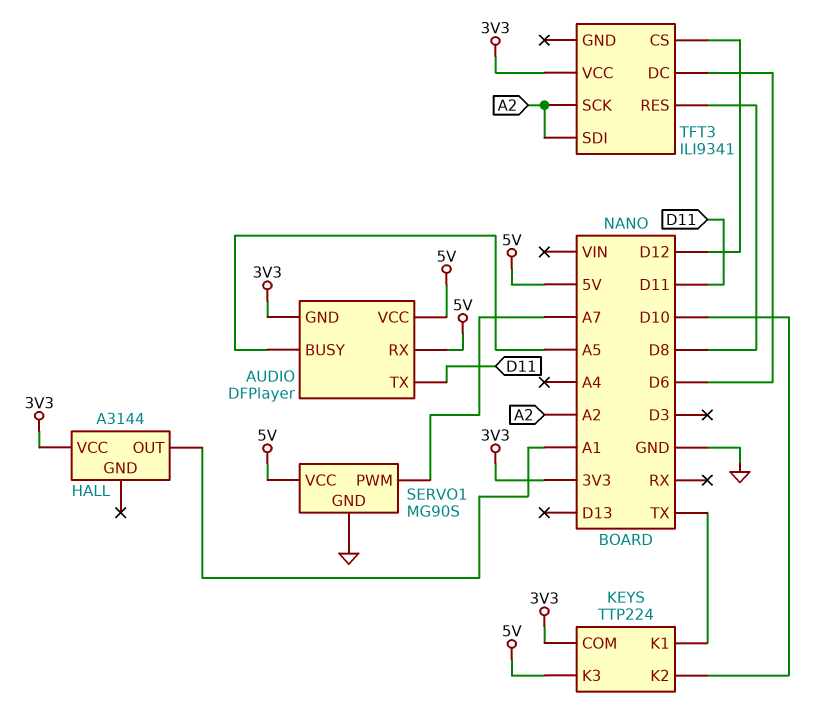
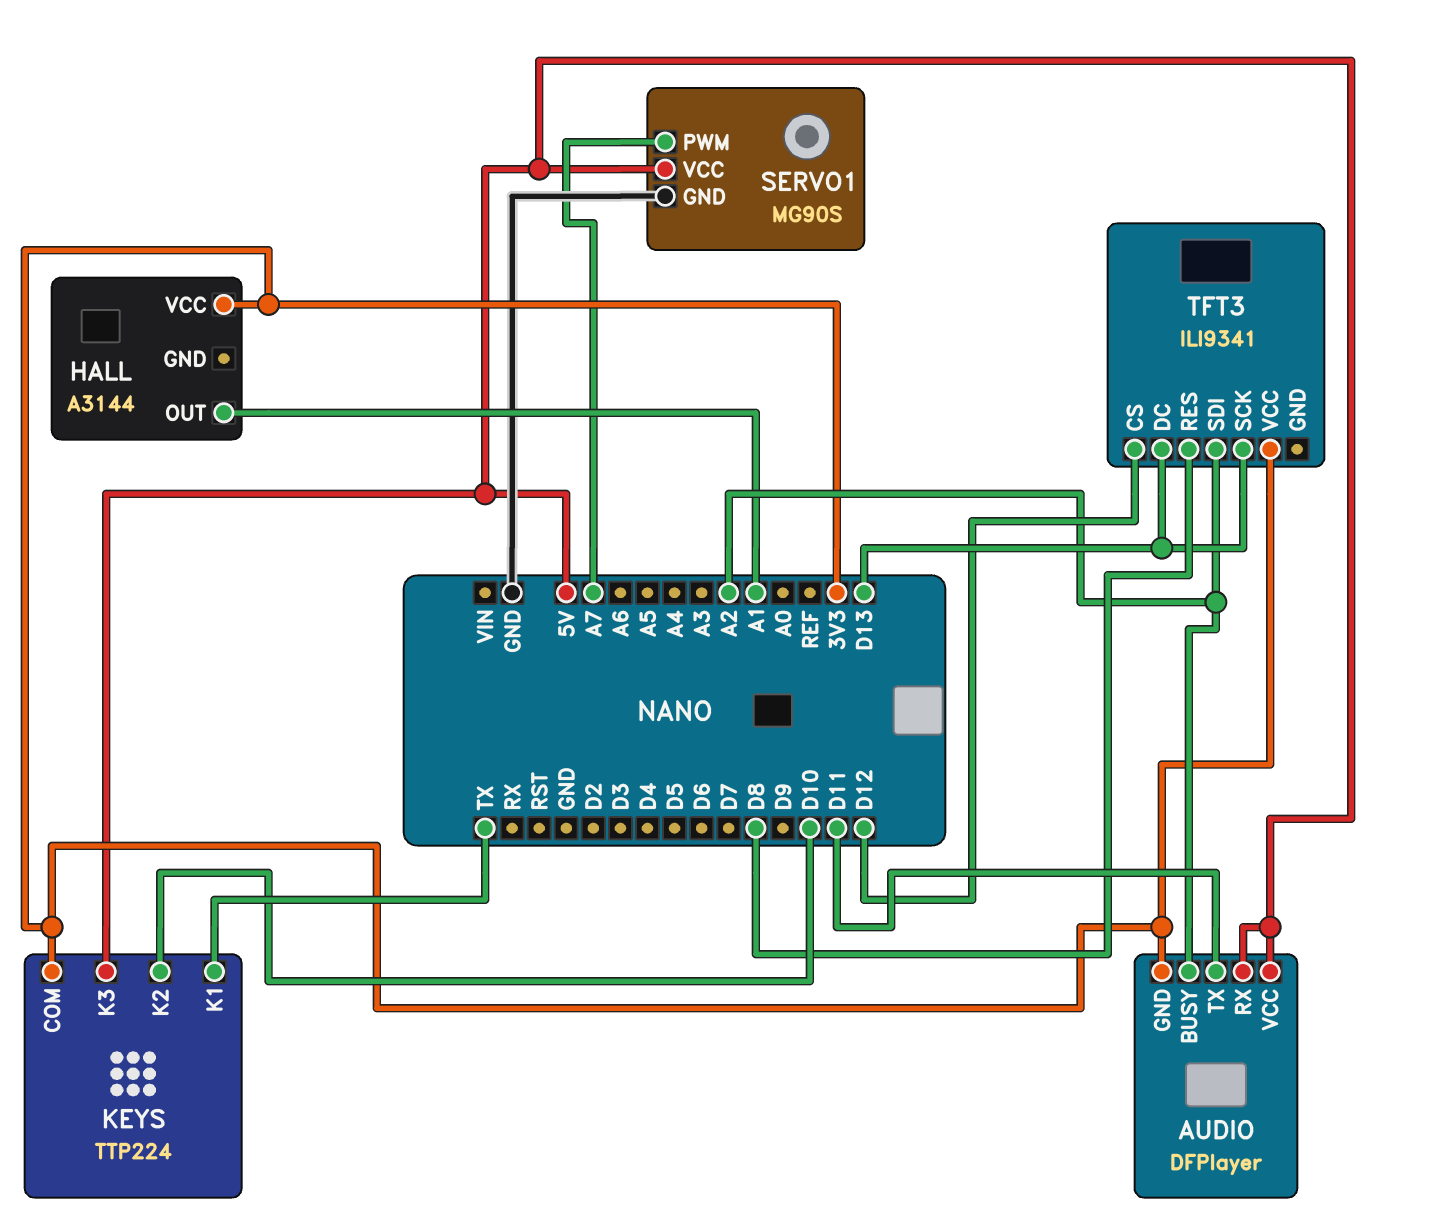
AUDIO pin BUSY: A5 -> A2
TFT3 pin DC: D6 -> D13
TFT3 pin SCK: A2 -> D13

